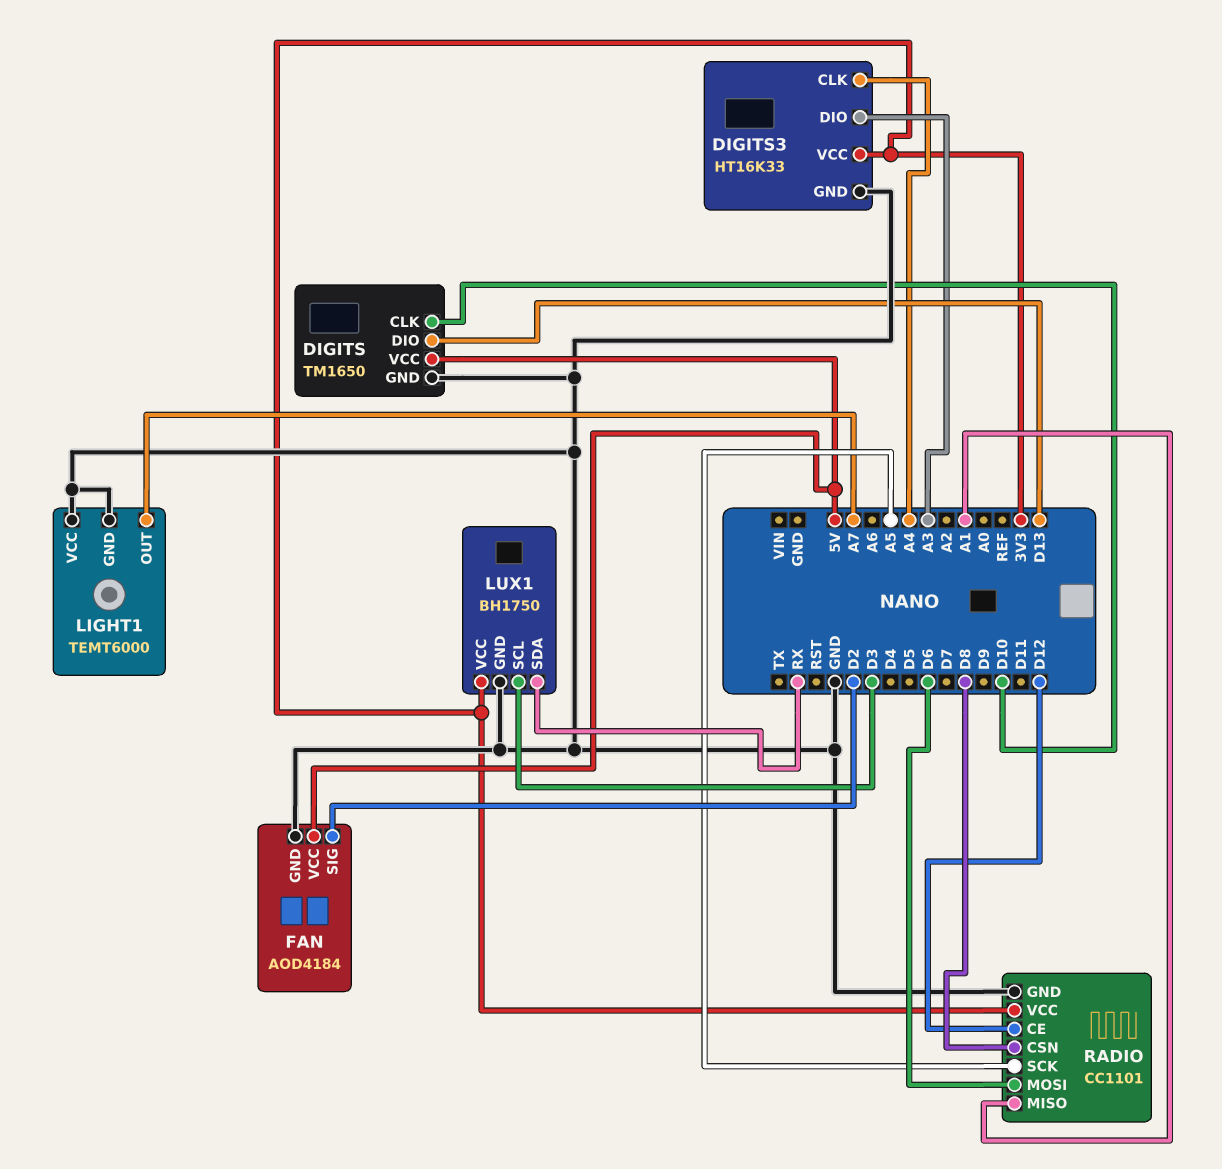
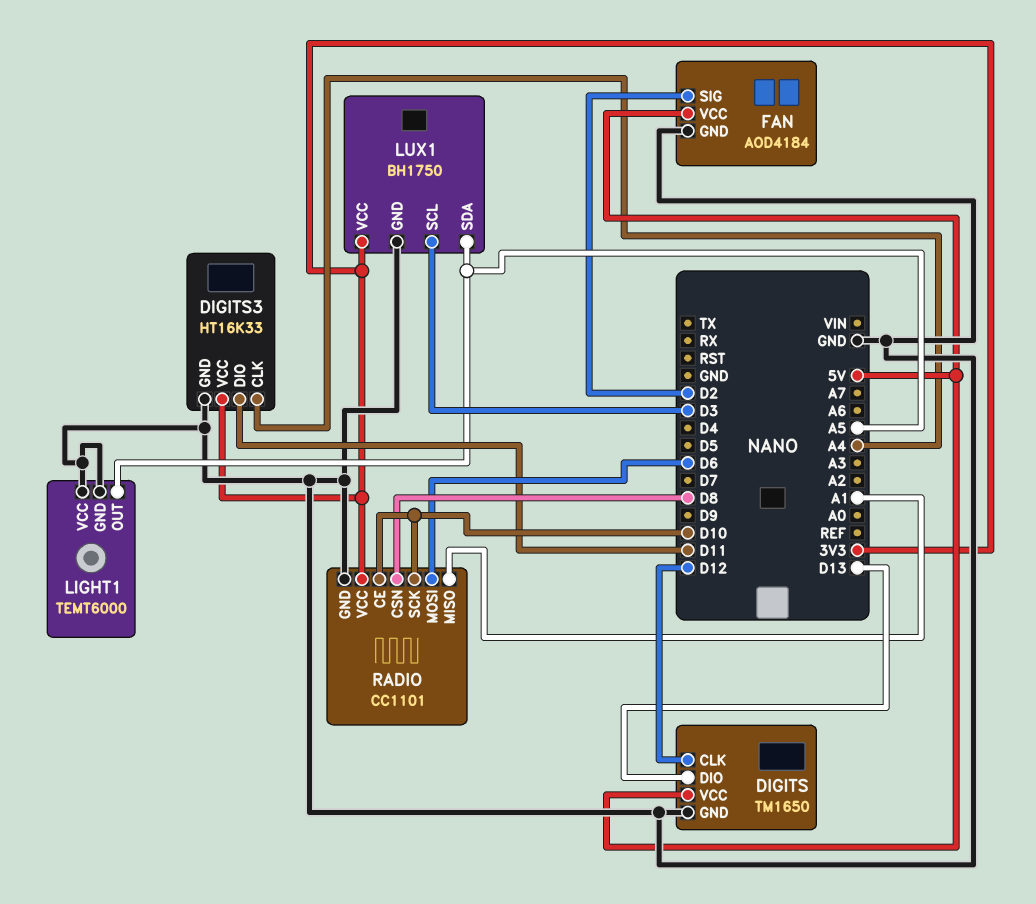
DIGITS pin CLK: D10 -> D12
DIGITS3 pin DIO: A3 -> D11
LIGHT1 pin OUT: A7 -> A5
LUX1 pin SDA: RX -> A5
RADIO pin CE: D12 -> D10
RADIO pin SCK: A5 -> D10

